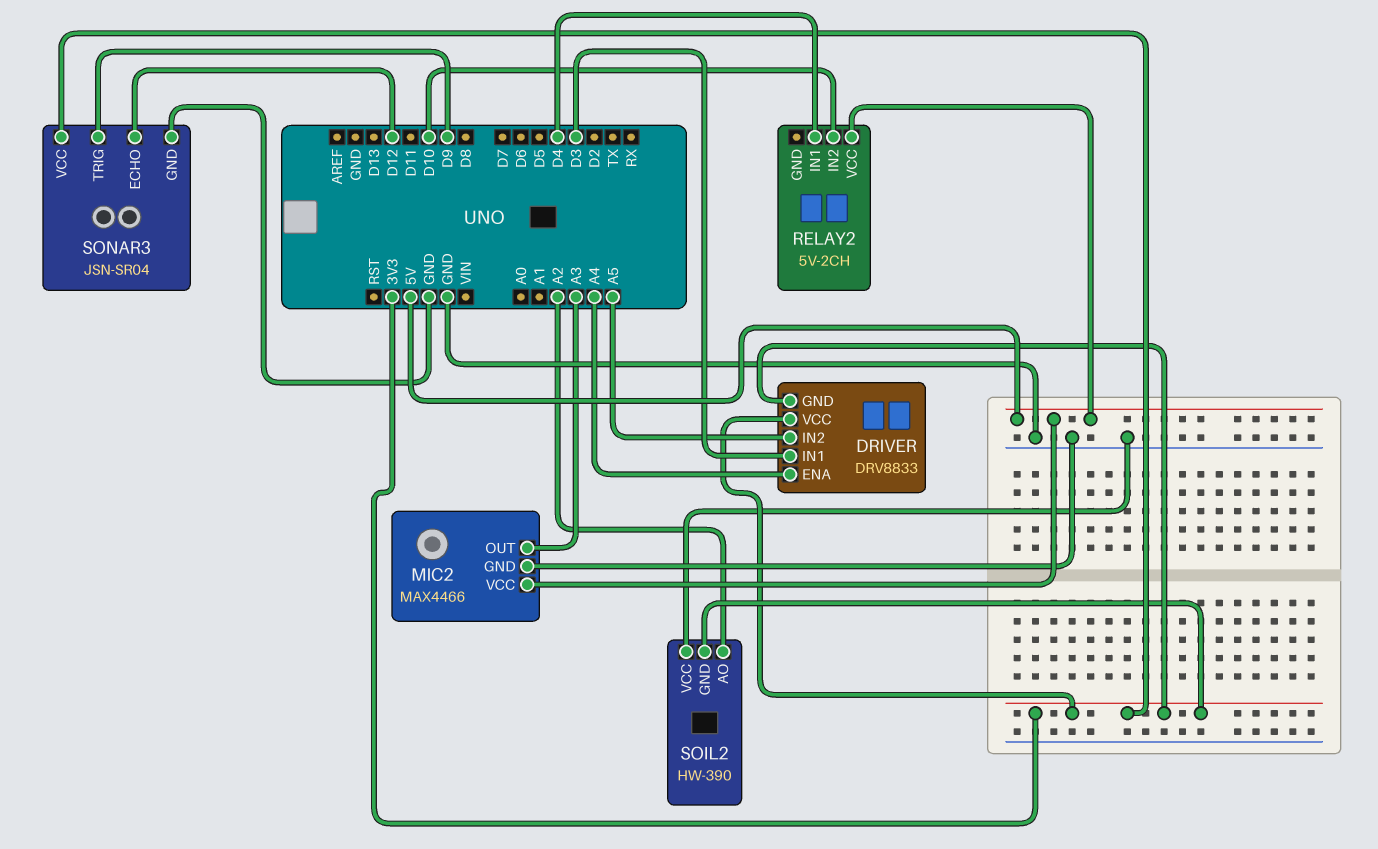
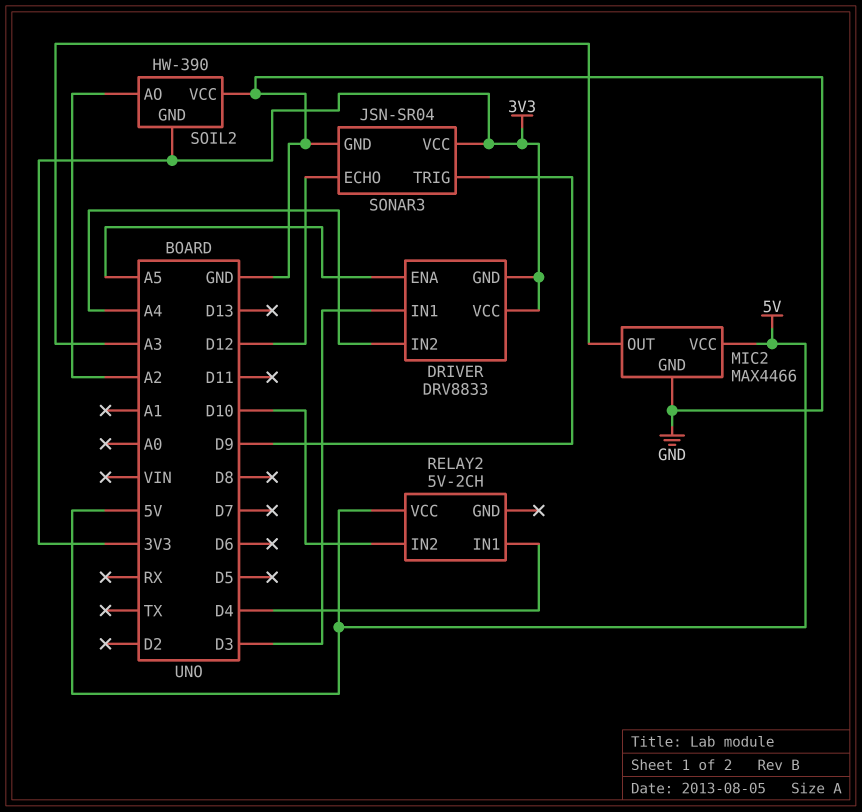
DRIVER pin ENA: A4 -> A5
DRIVER pin IN2: A5 -> A4

